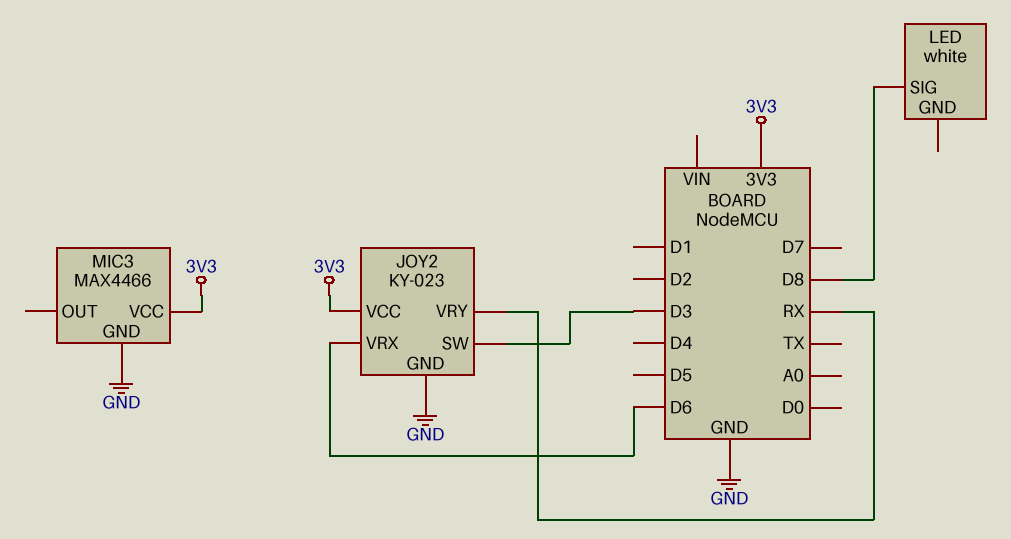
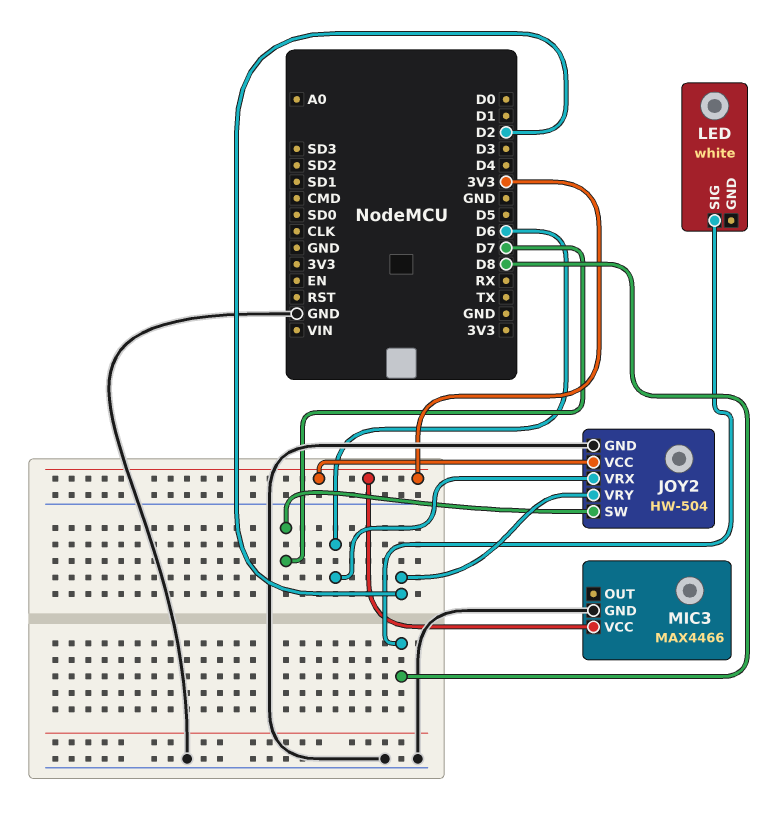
JOY2: KY-023 -> HW-504
JOY2 pin SW: D3 -> D7
JOY2 pin VRY: RX -> D2

